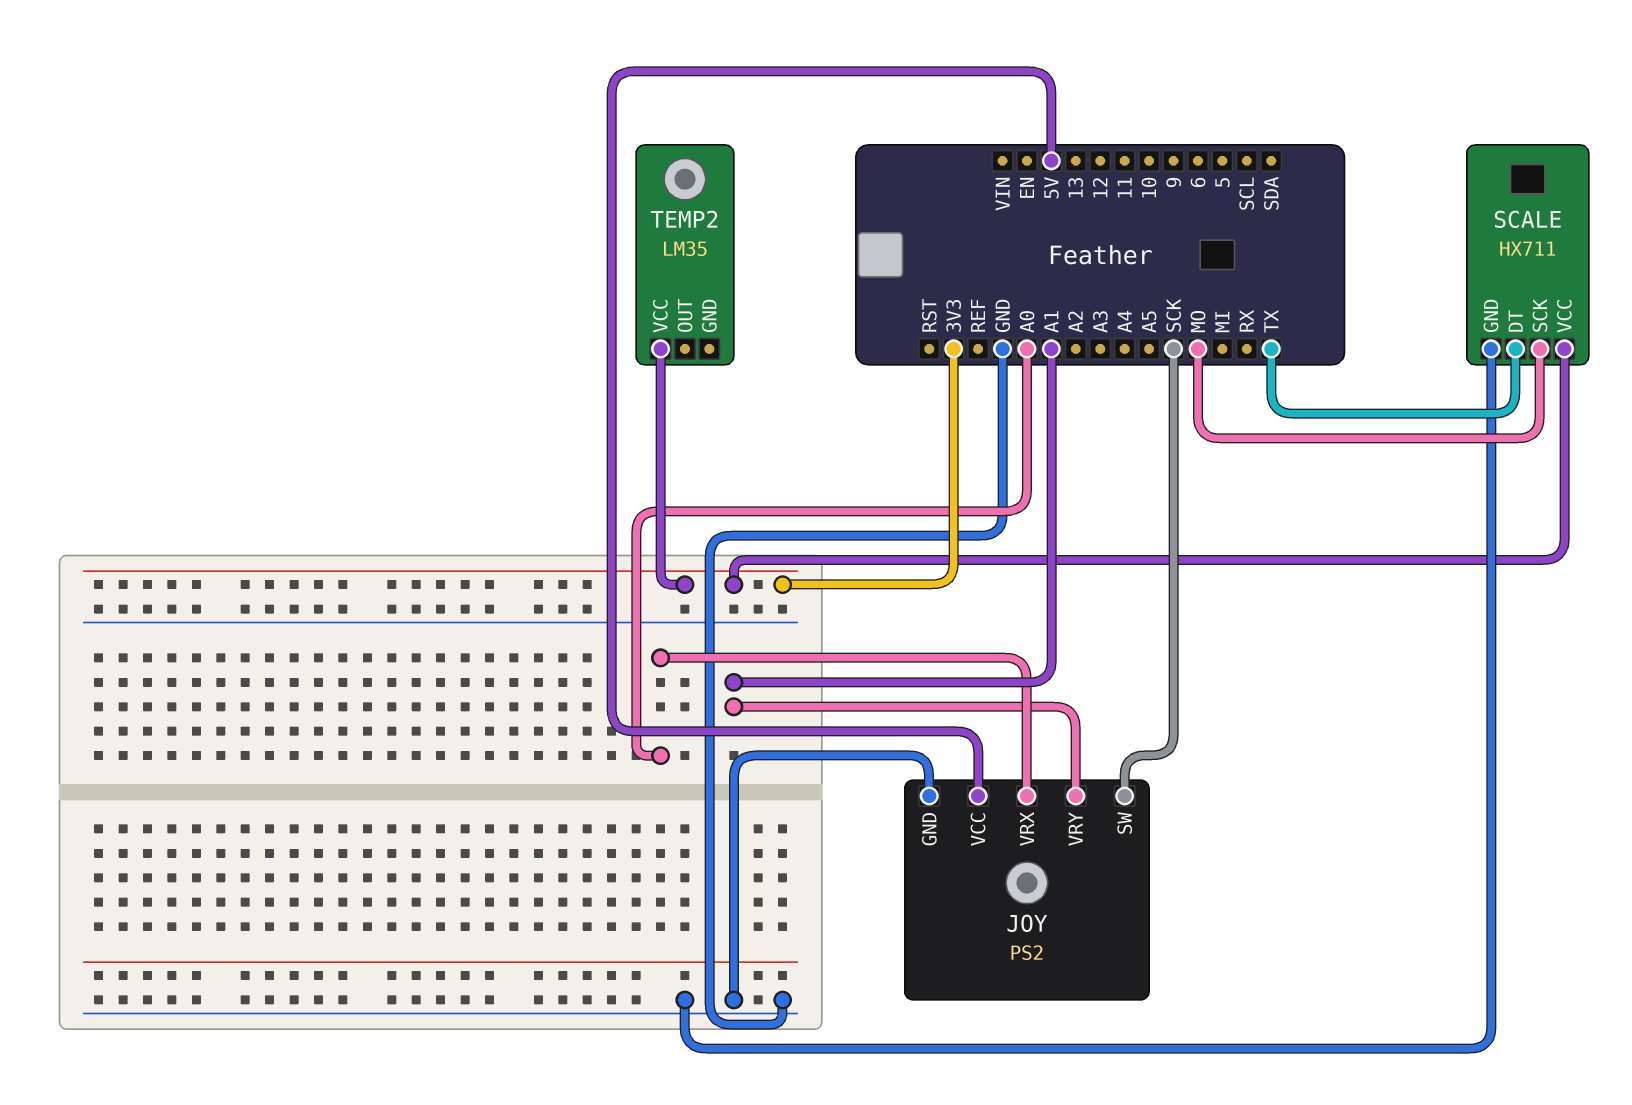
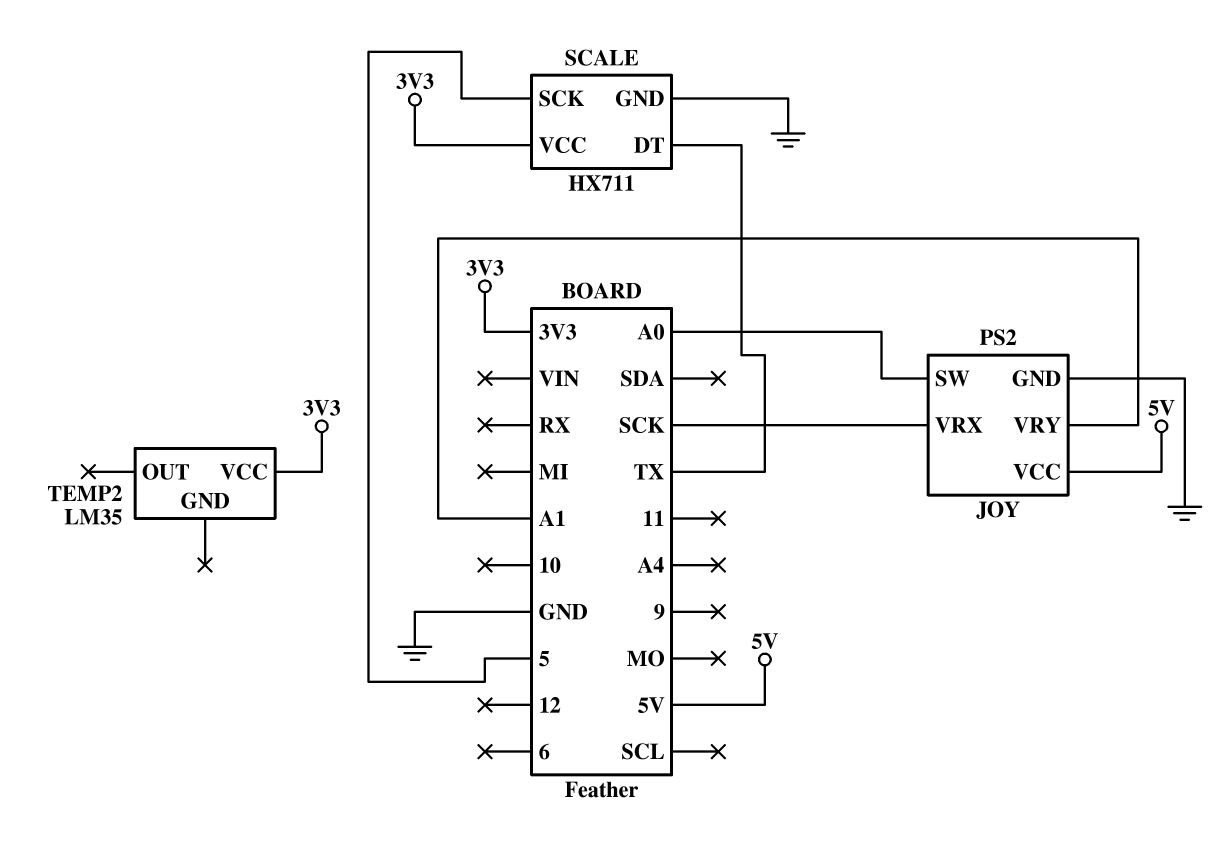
JOY pin SW: SCK -> A0
JOY pin VRX: A0 -> SCK
SCALE pin SCK: MO -> 5

